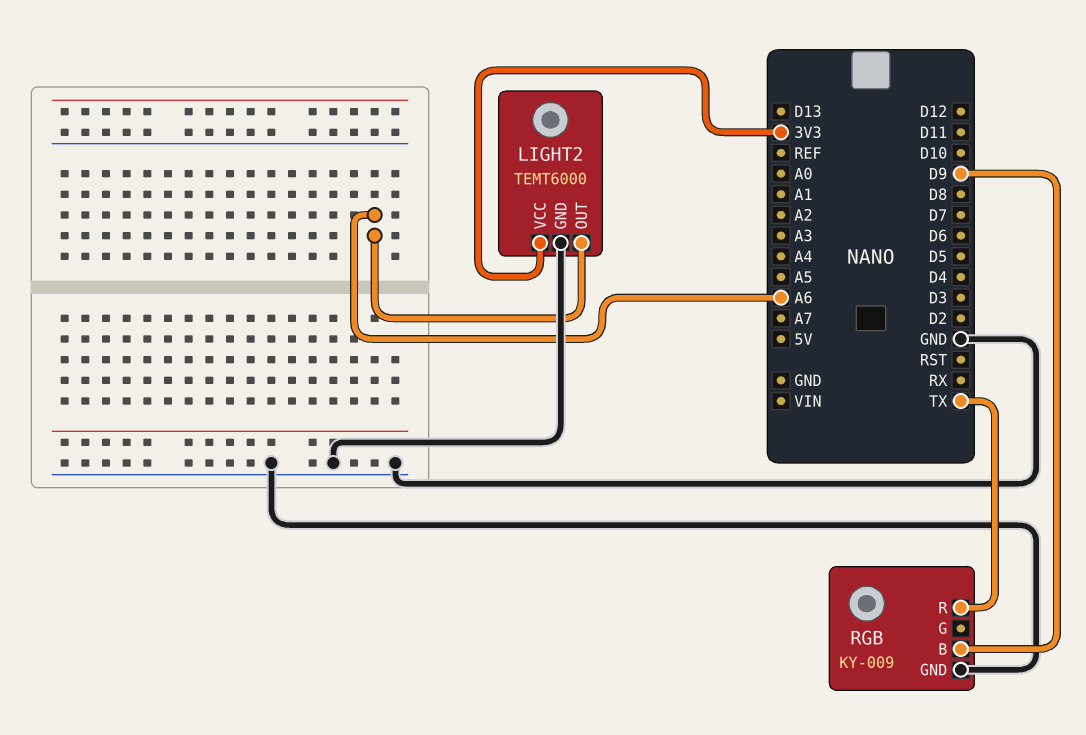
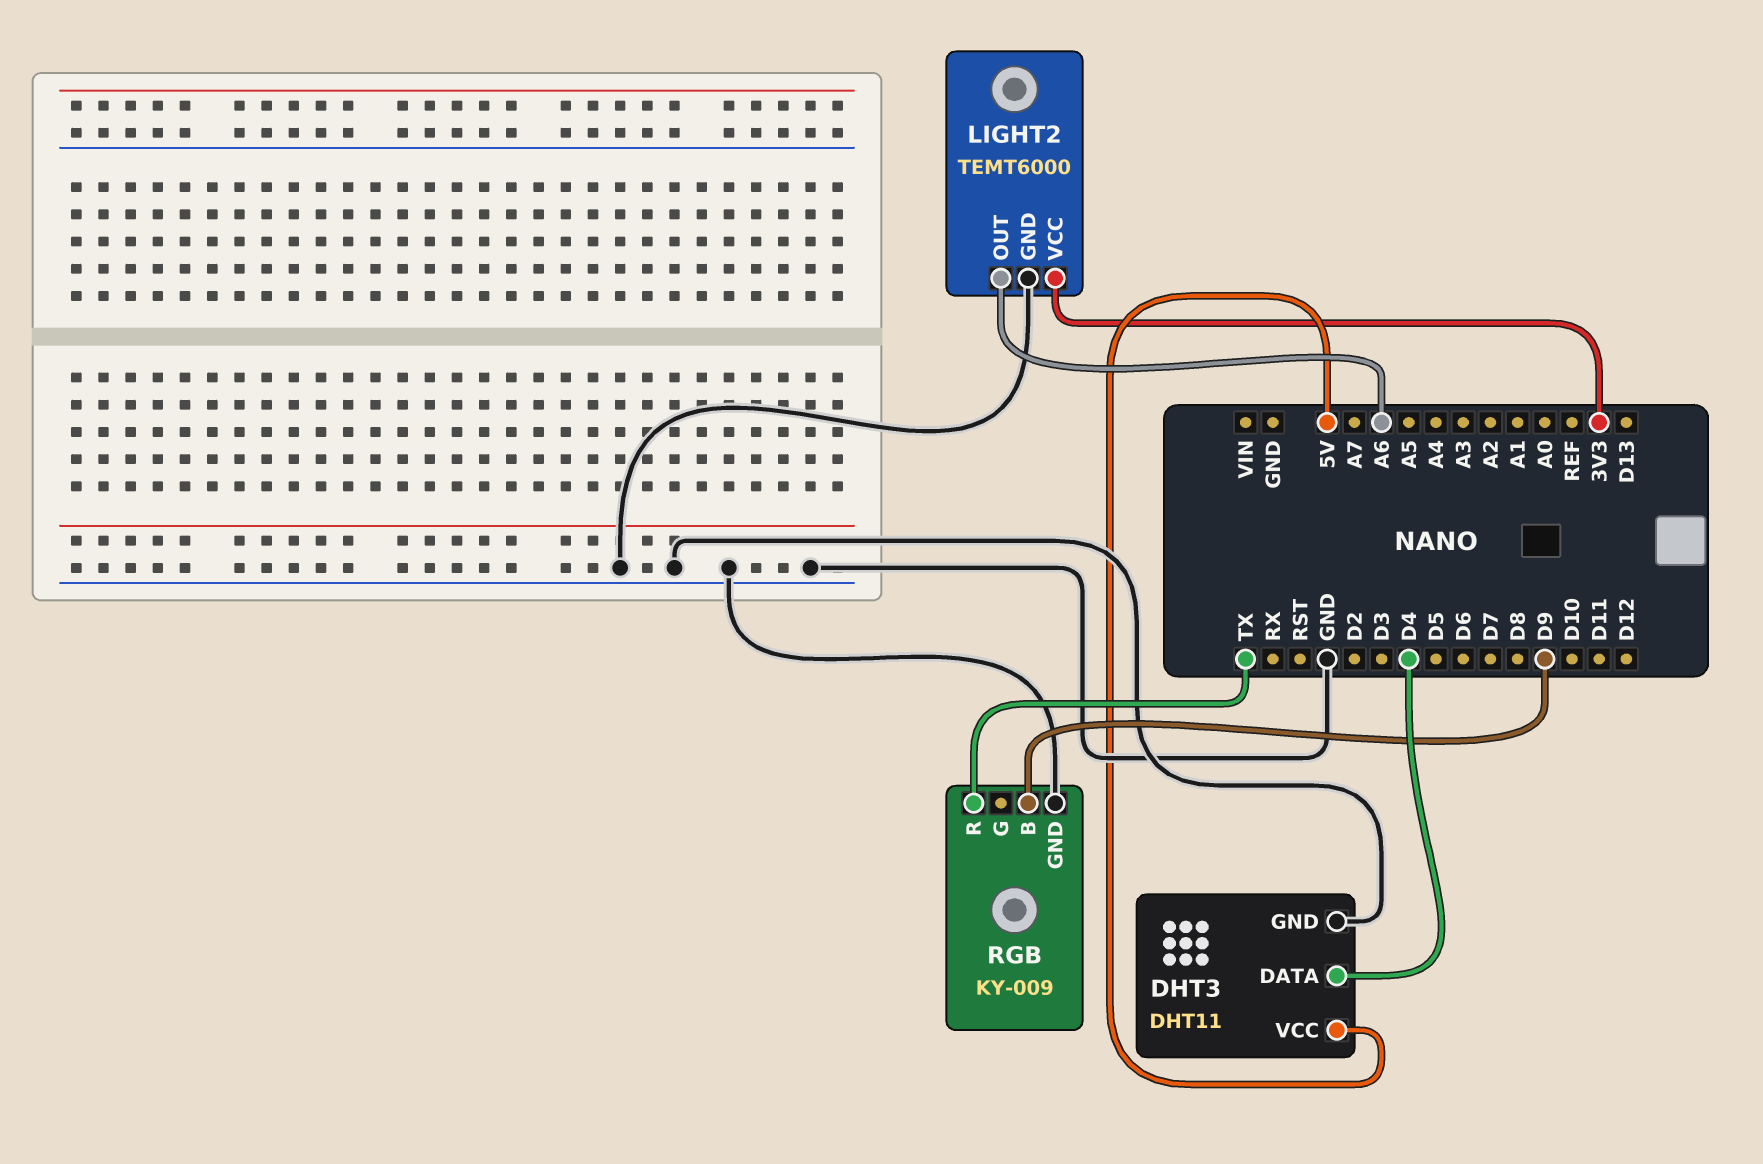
DHT3: none -> DHT11
DHT3 pin DATA: none -> D4
DHT3 pin GND: none -> GND
DHT3 pin VCC: none -> 5V

